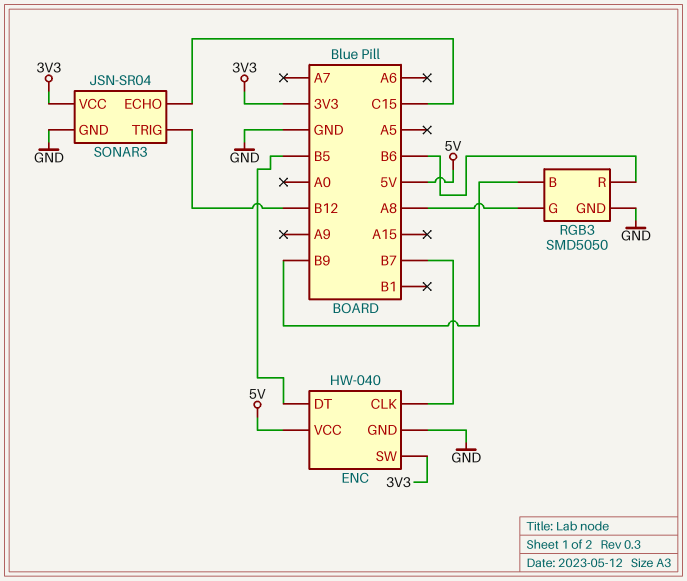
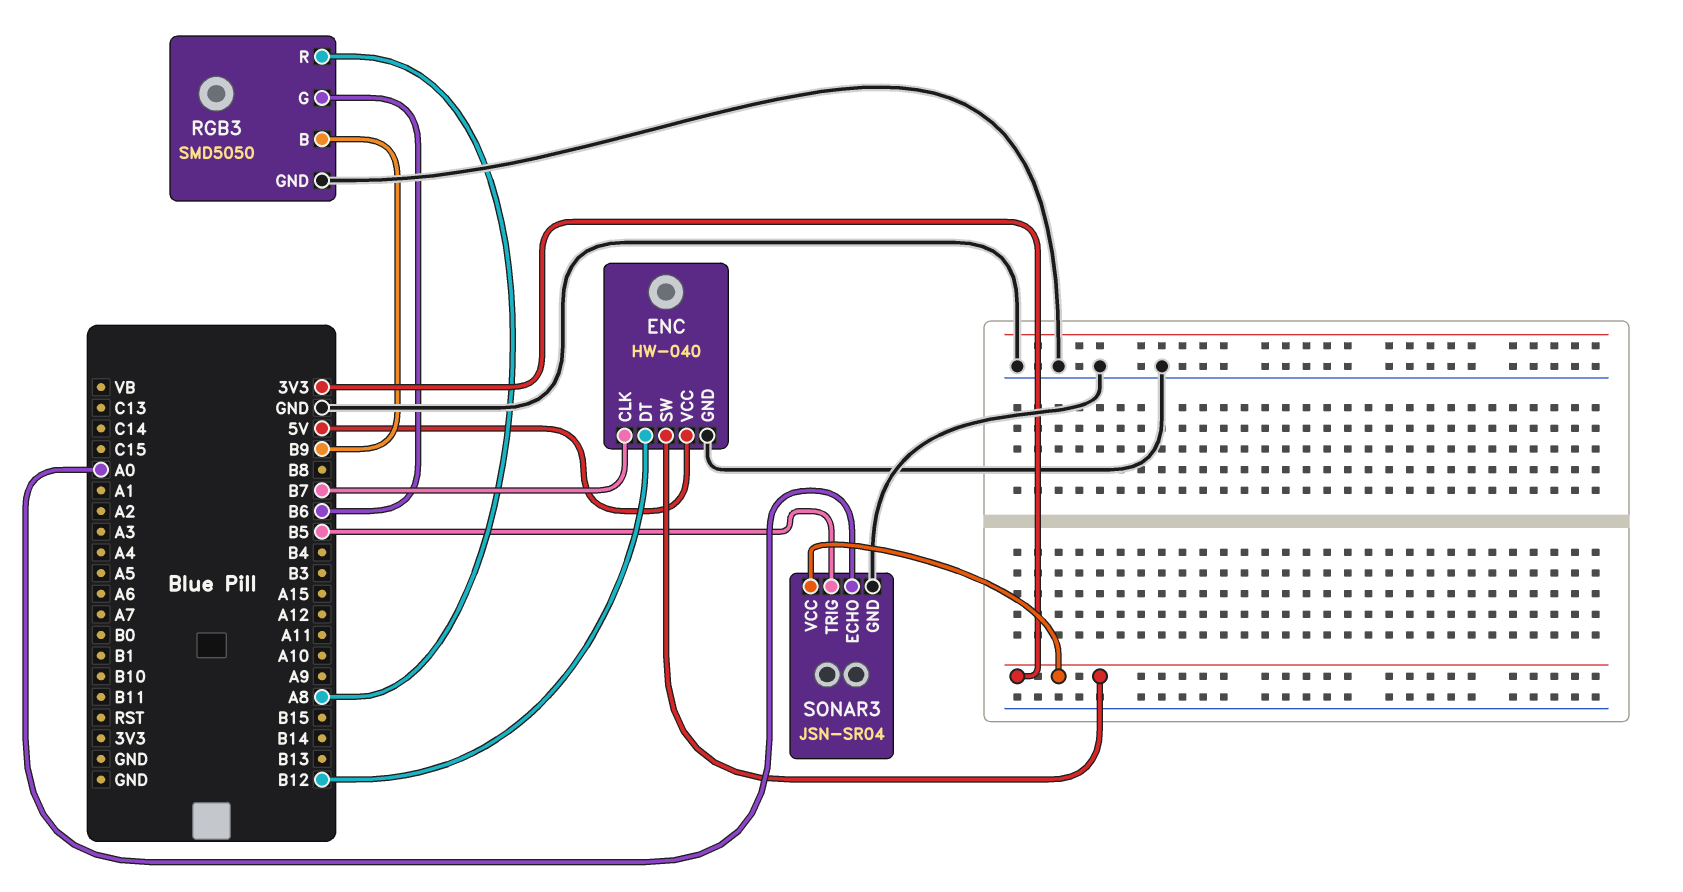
ENC pin DT: B5 -> B12
RGB3 pin G: A8 -> B6
RGB3 pin R: B6 -> A8
SONAR3 pin ECHO: C15 -> A0
SONAR3 pin TRIG: B12 -> B5

